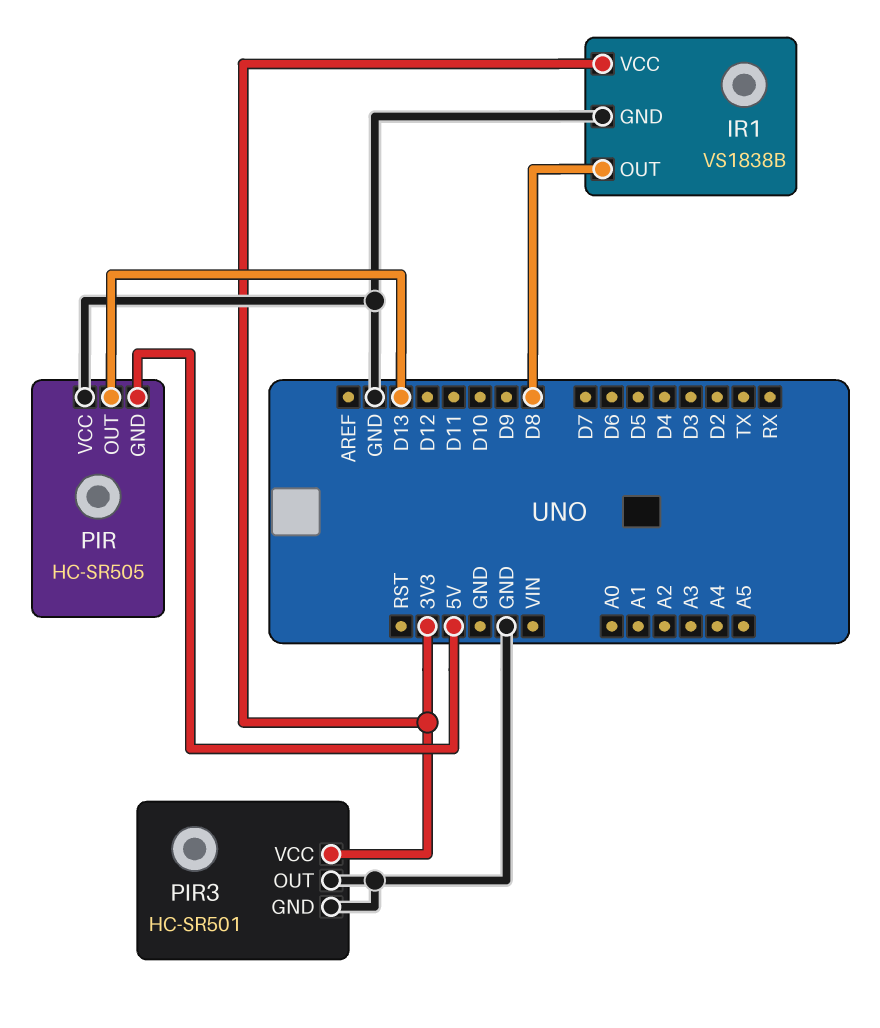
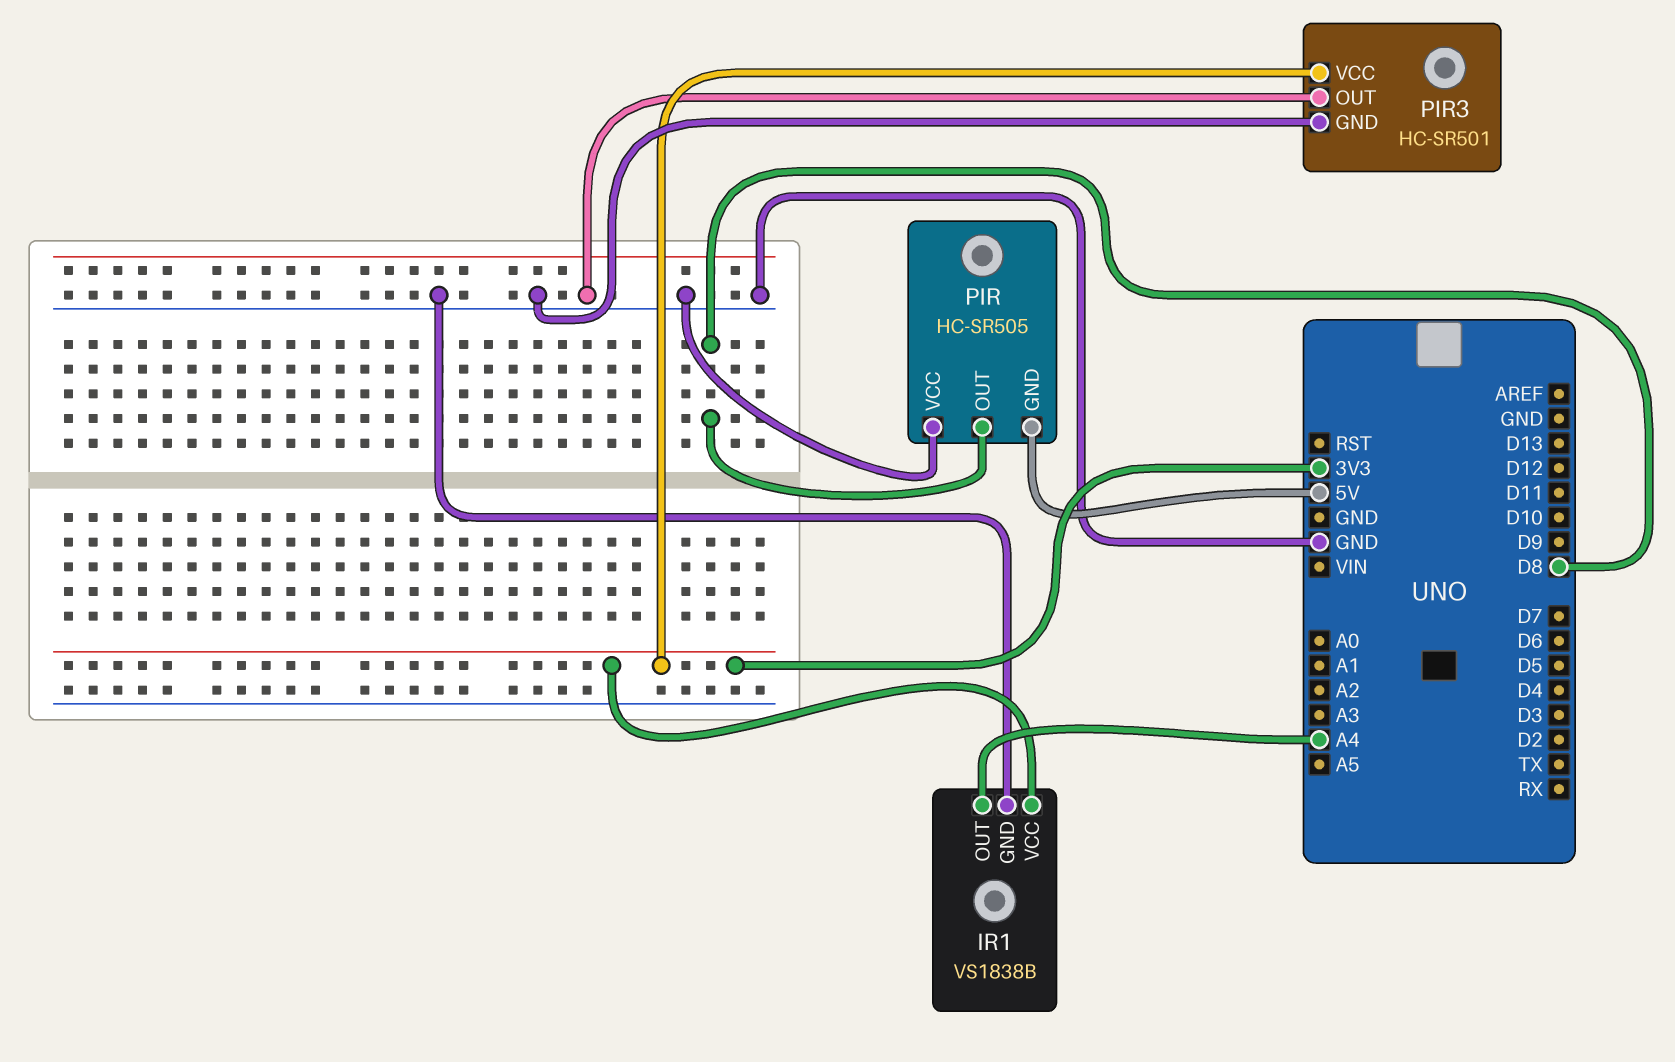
IR1 pin OUT: D8 -> A4
PIR pin OUT: D13 -> D8

